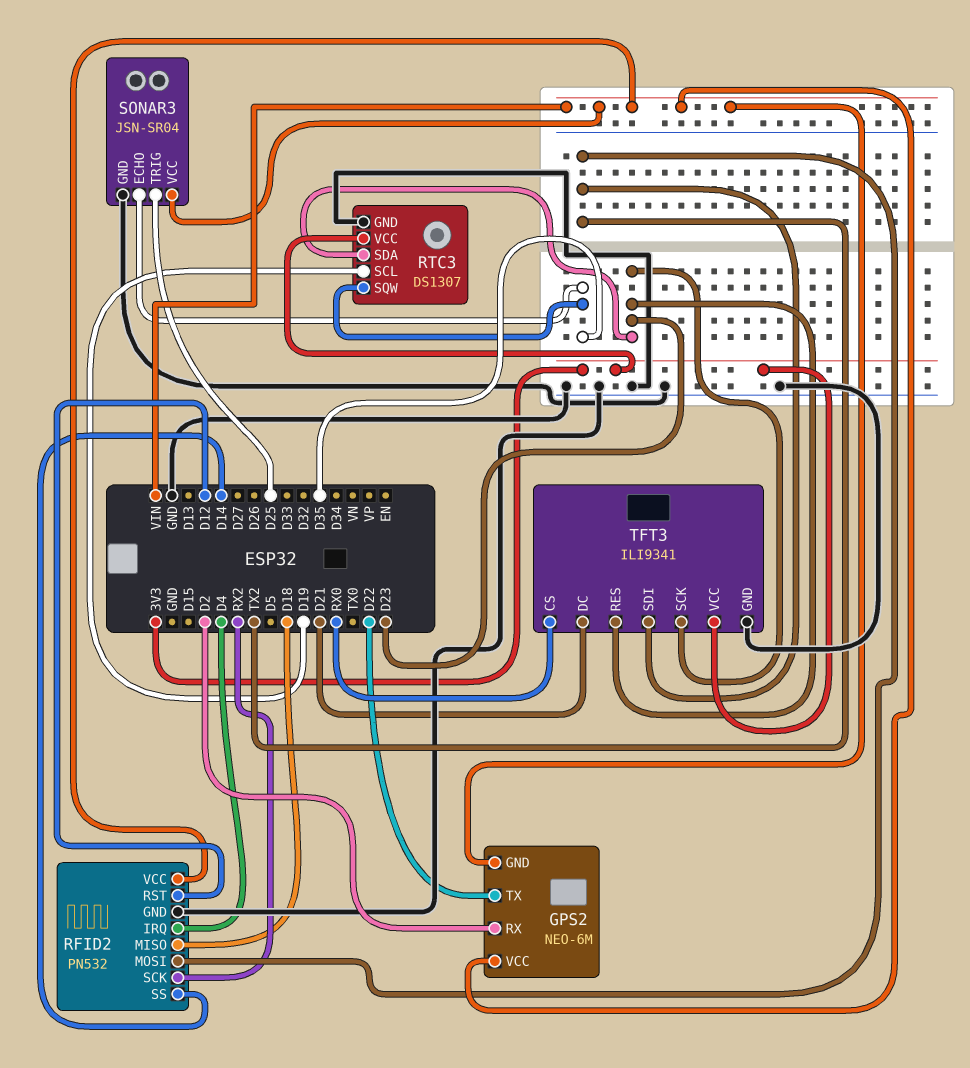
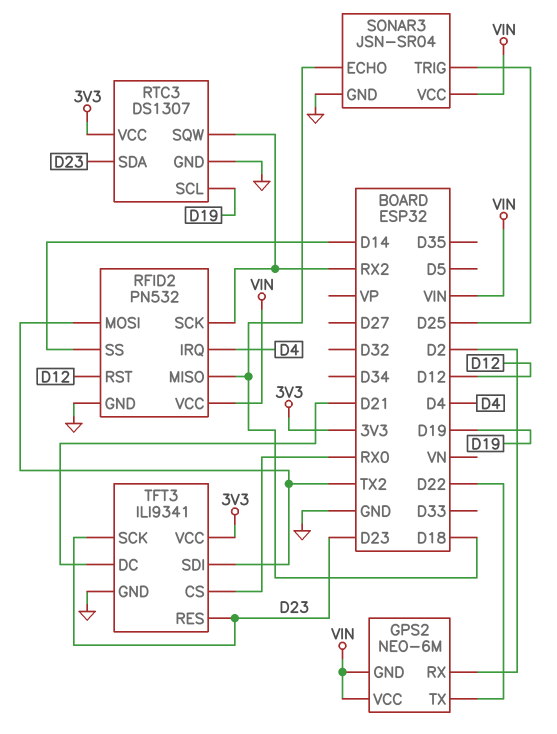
RTC3 pin SQW: D35 -> RX2
SONAR3 pin ECHO: D35 -> D18

